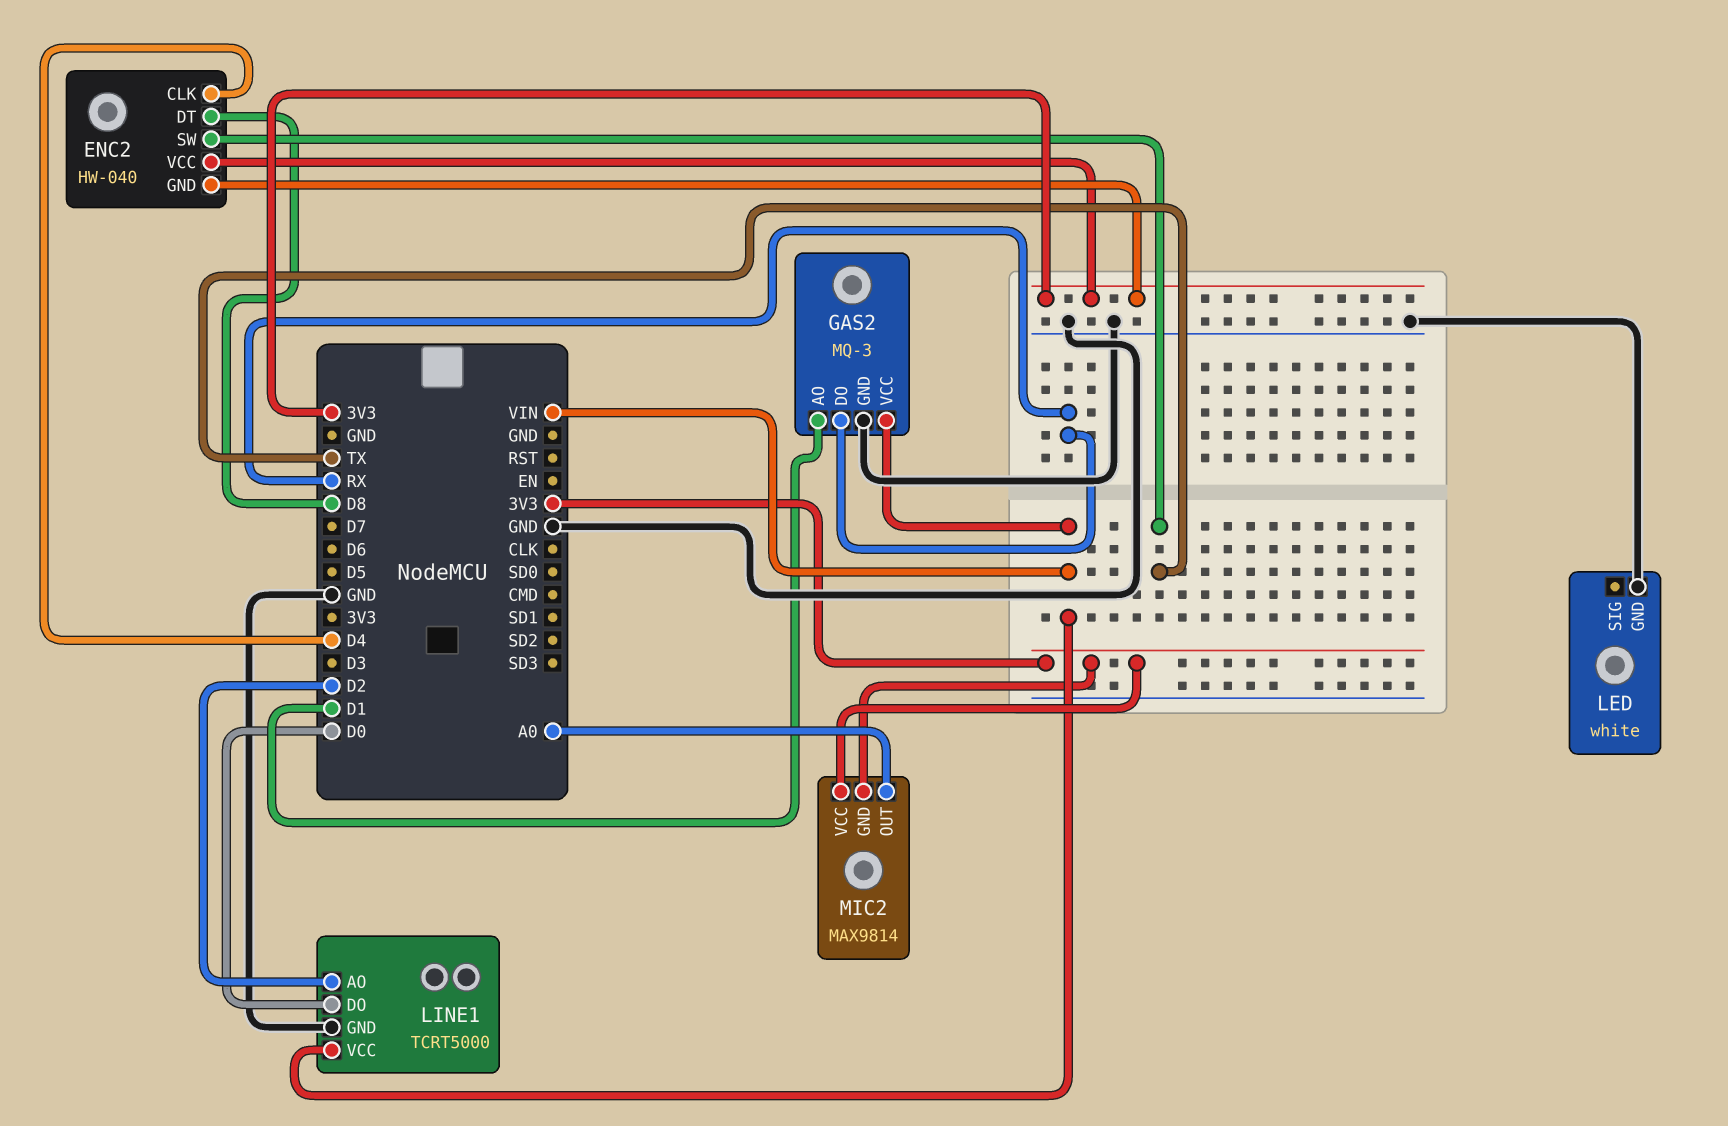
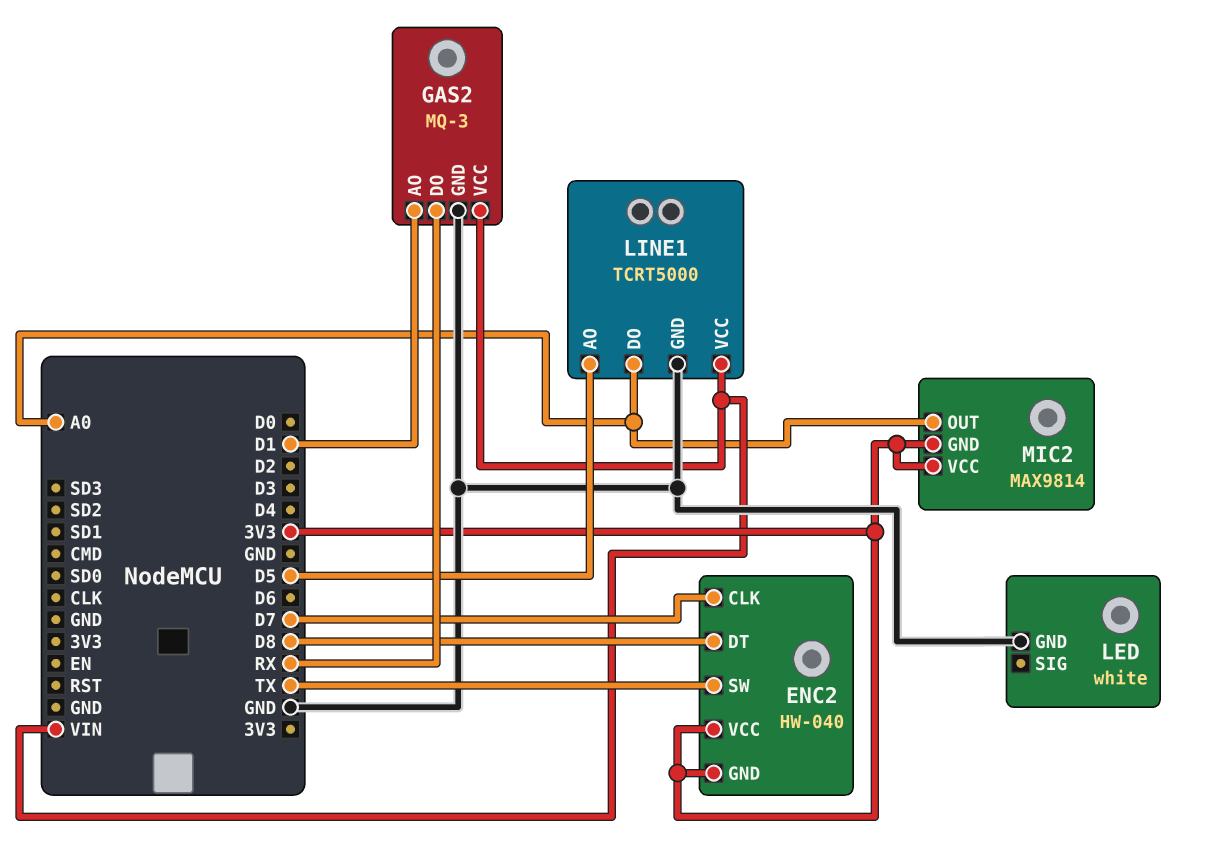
ENC2 pin CLK: D4 -> D7
LINE1 pin AO: D2 -> D5
LINE1 pin DO: D0 -> A0

